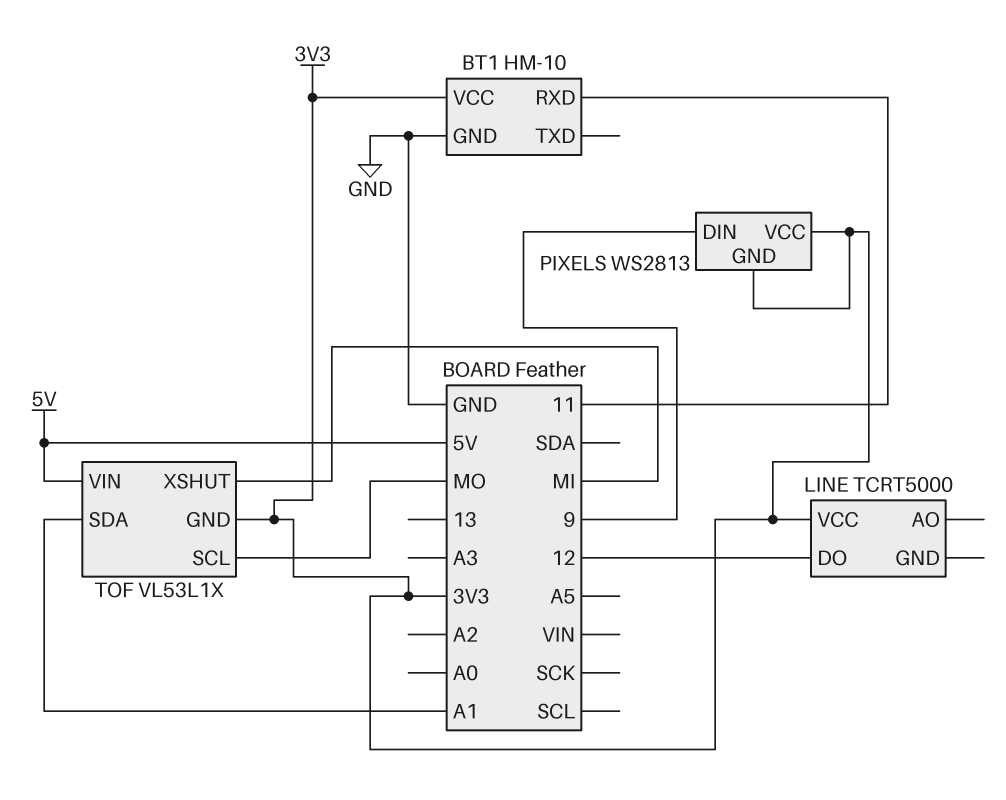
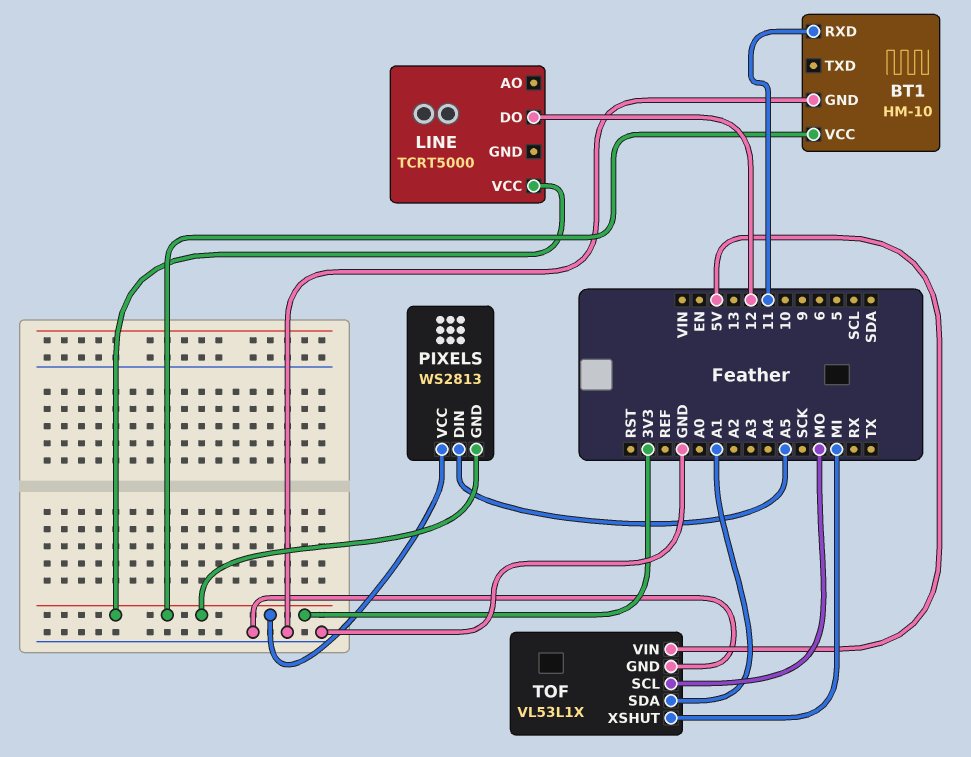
PIXELS pin DIN: 9 -> A5
TOF pin GND: 3V3 -> GND

